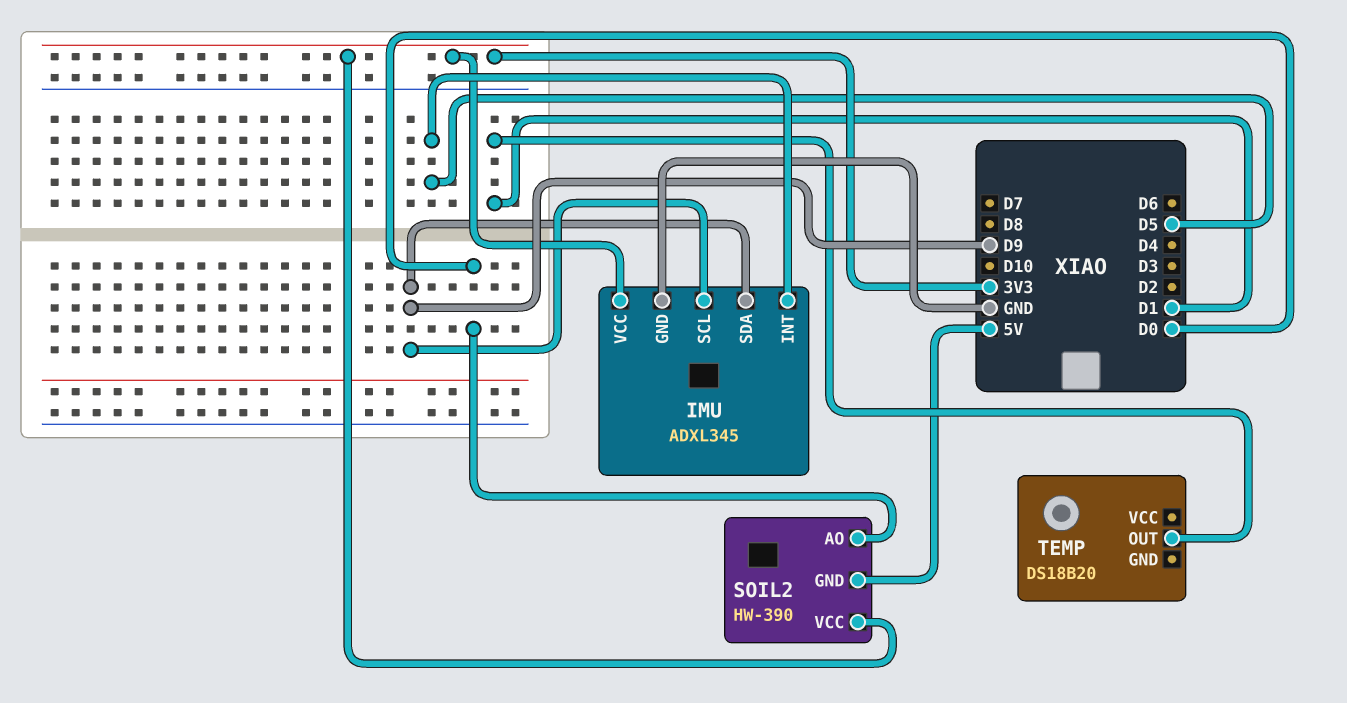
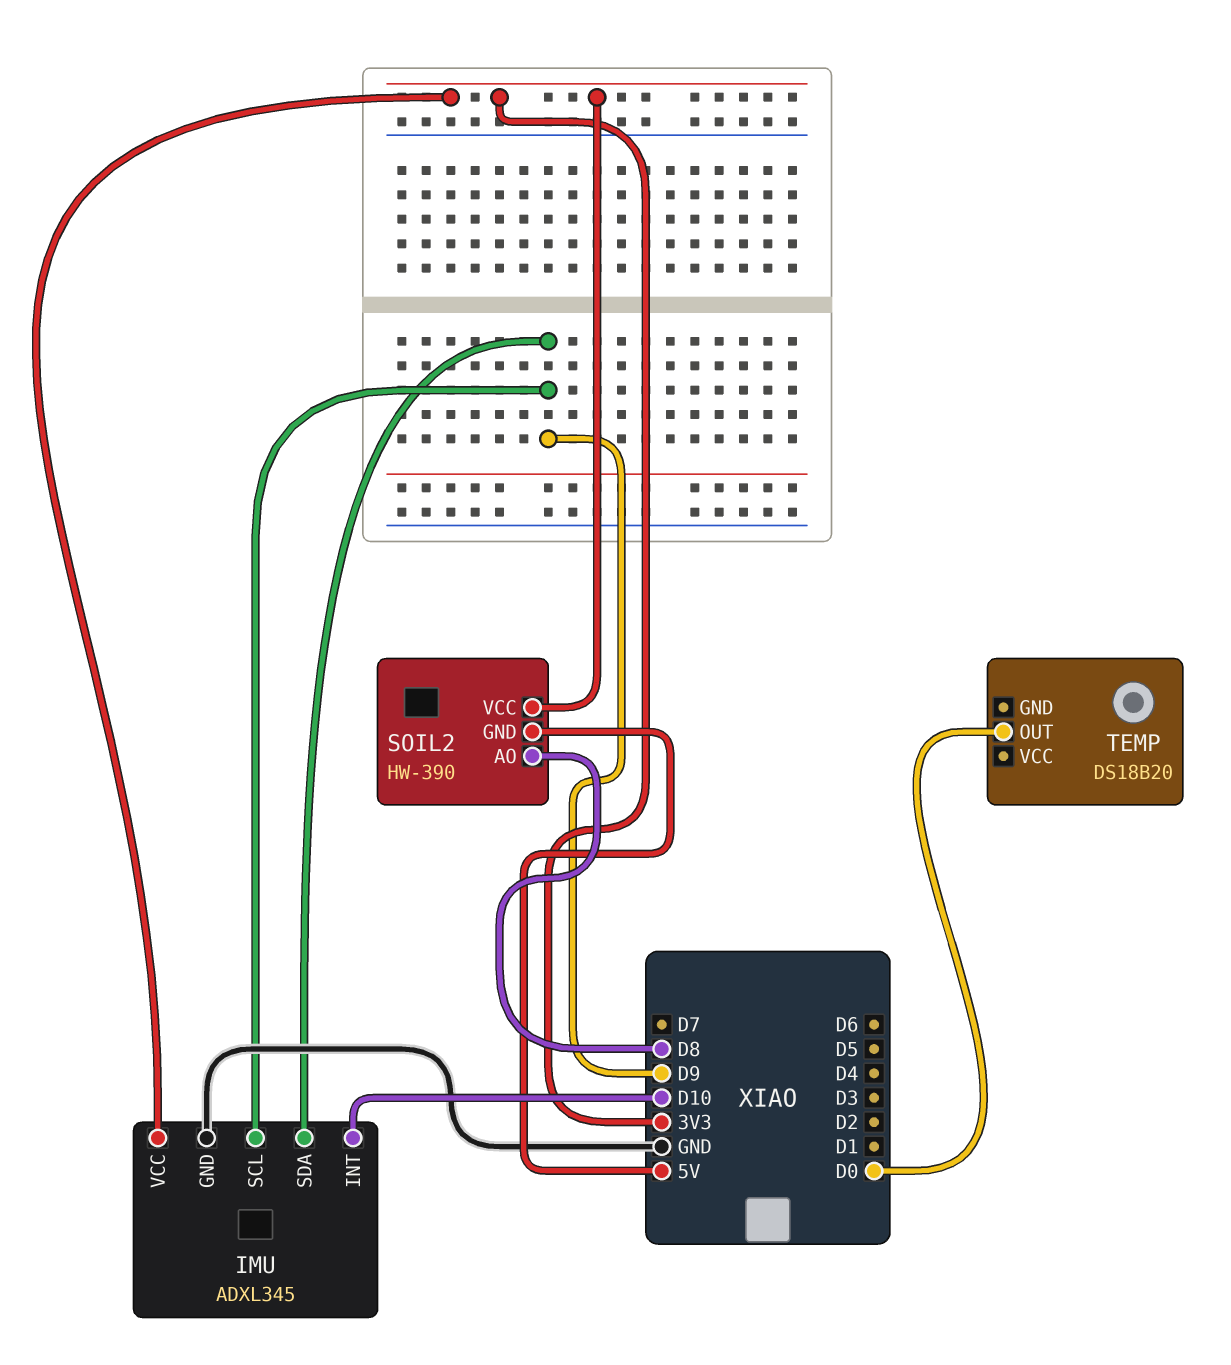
IMU pin INT: D5 -> D10
SOIL2 pin AO: D0 -> D8
TEMP pin OUT: D1 -> D0

